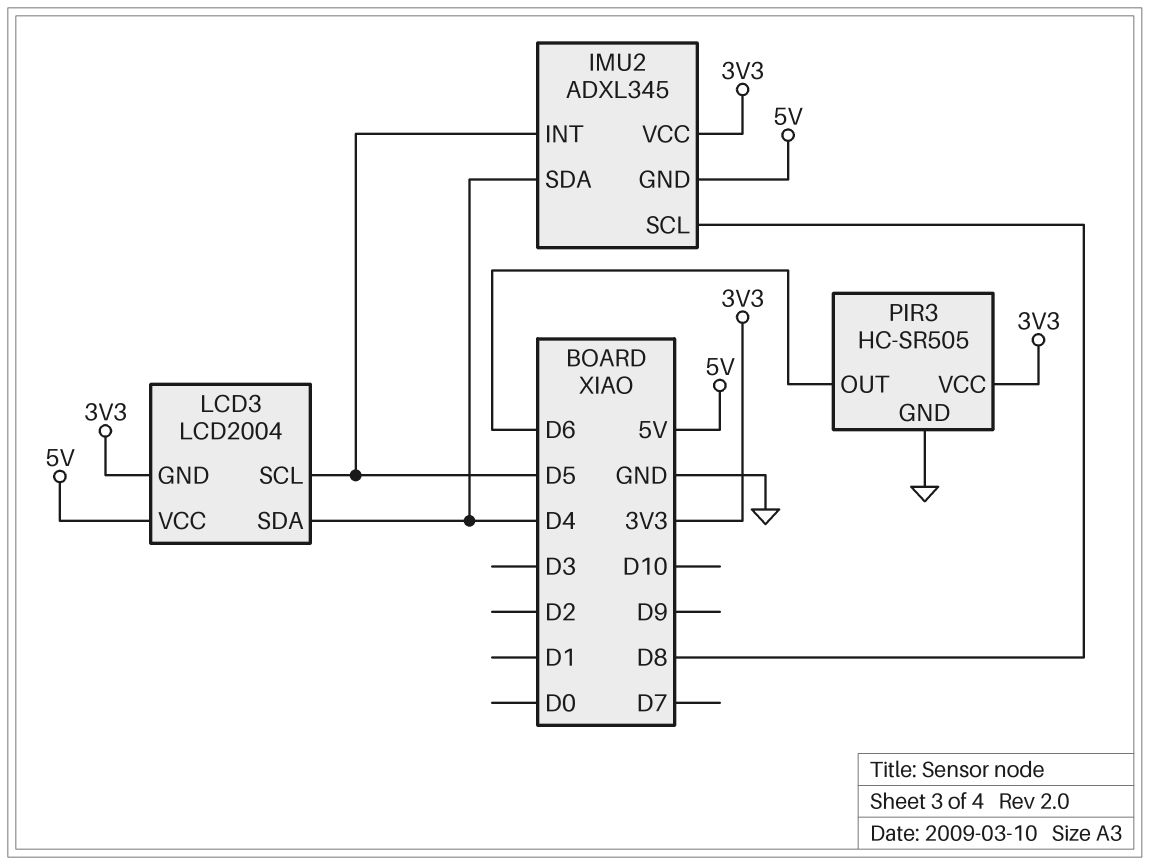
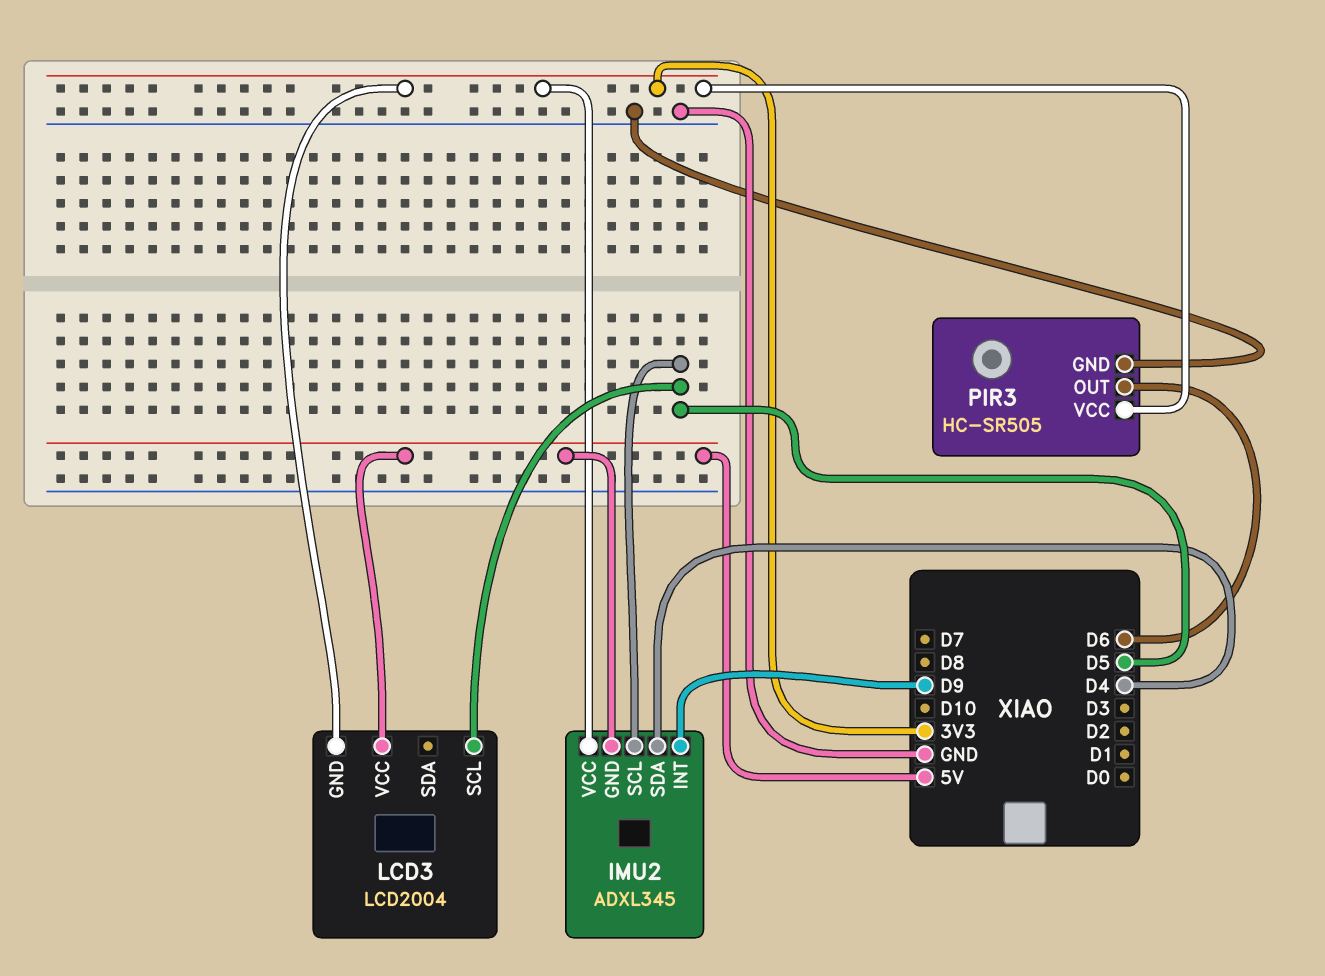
IMU2 pin INT: D5 -> D9
IMU2 pin SCL: D8 -> D5
LCD3 pin SDA: D4 -> none

